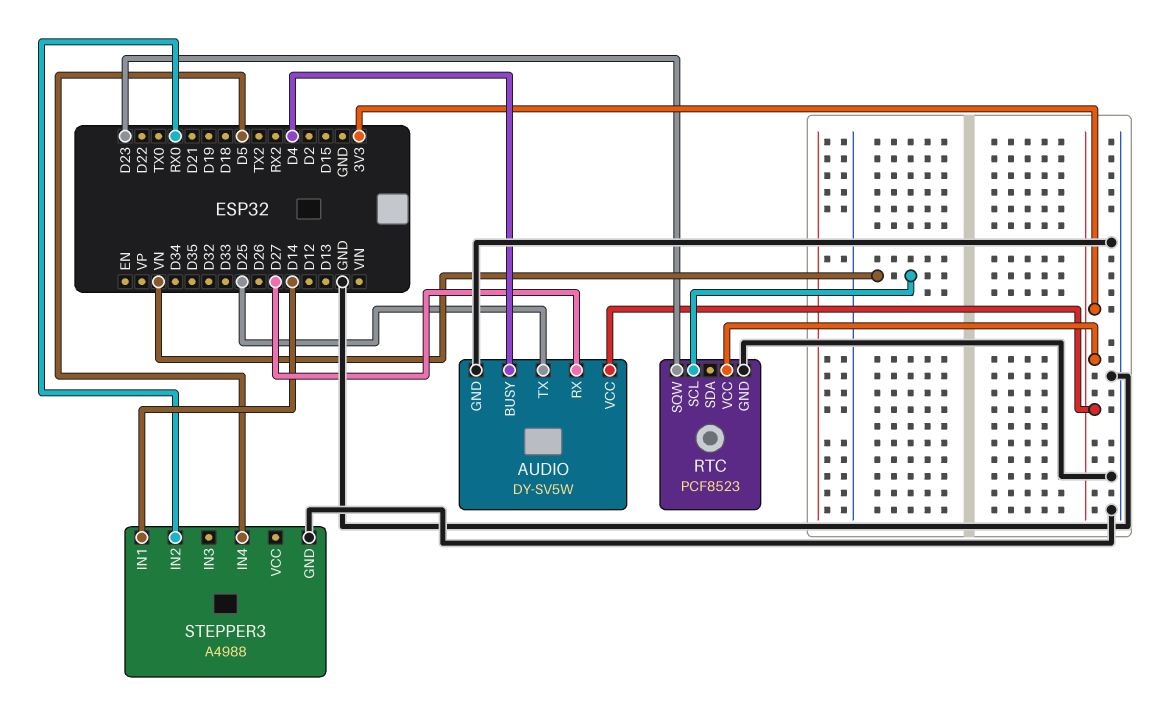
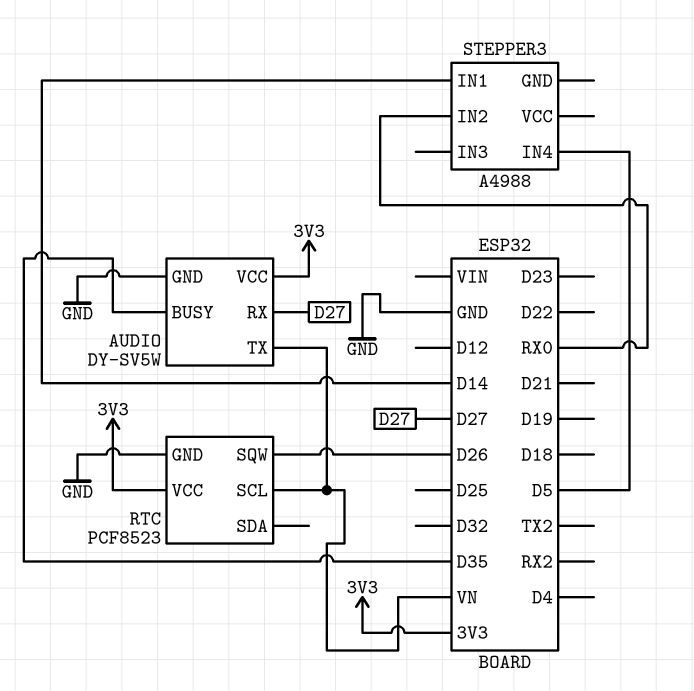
AUDIO pin BUSY: D4 -> D35
AUDIO pin TX: D25 -> VN
RTC pin SQW: D23 -> D26
STEPPER3 pin GND: GND -> none

